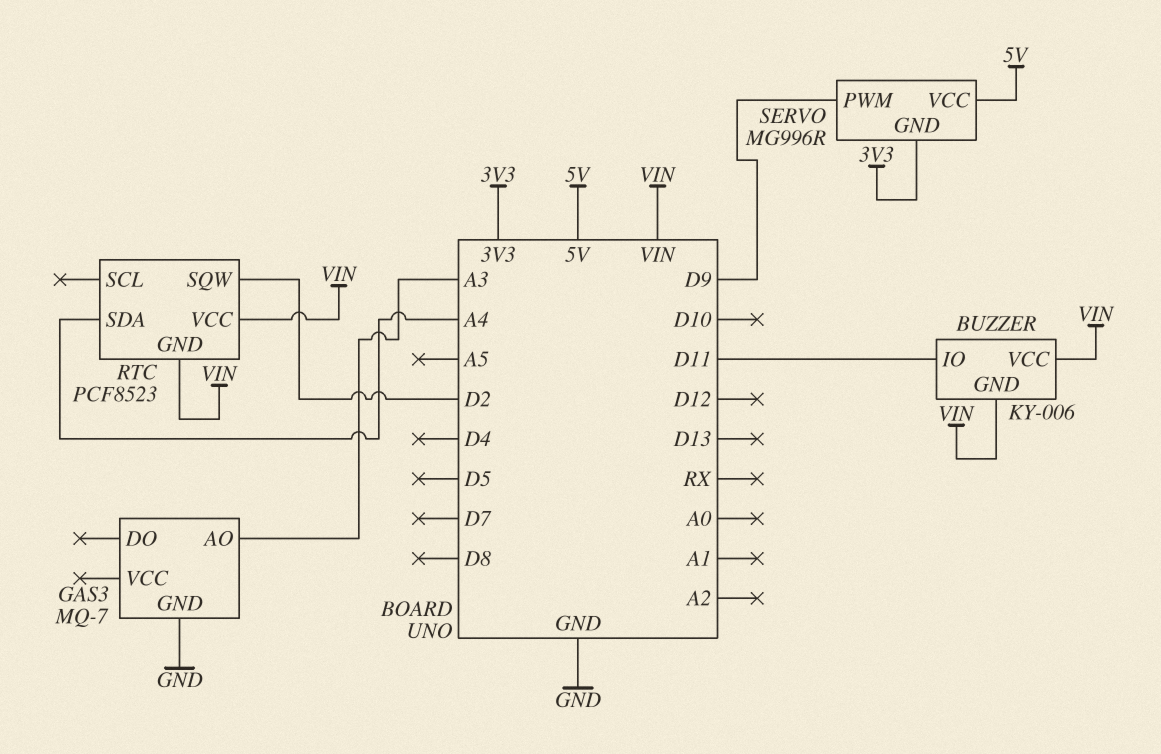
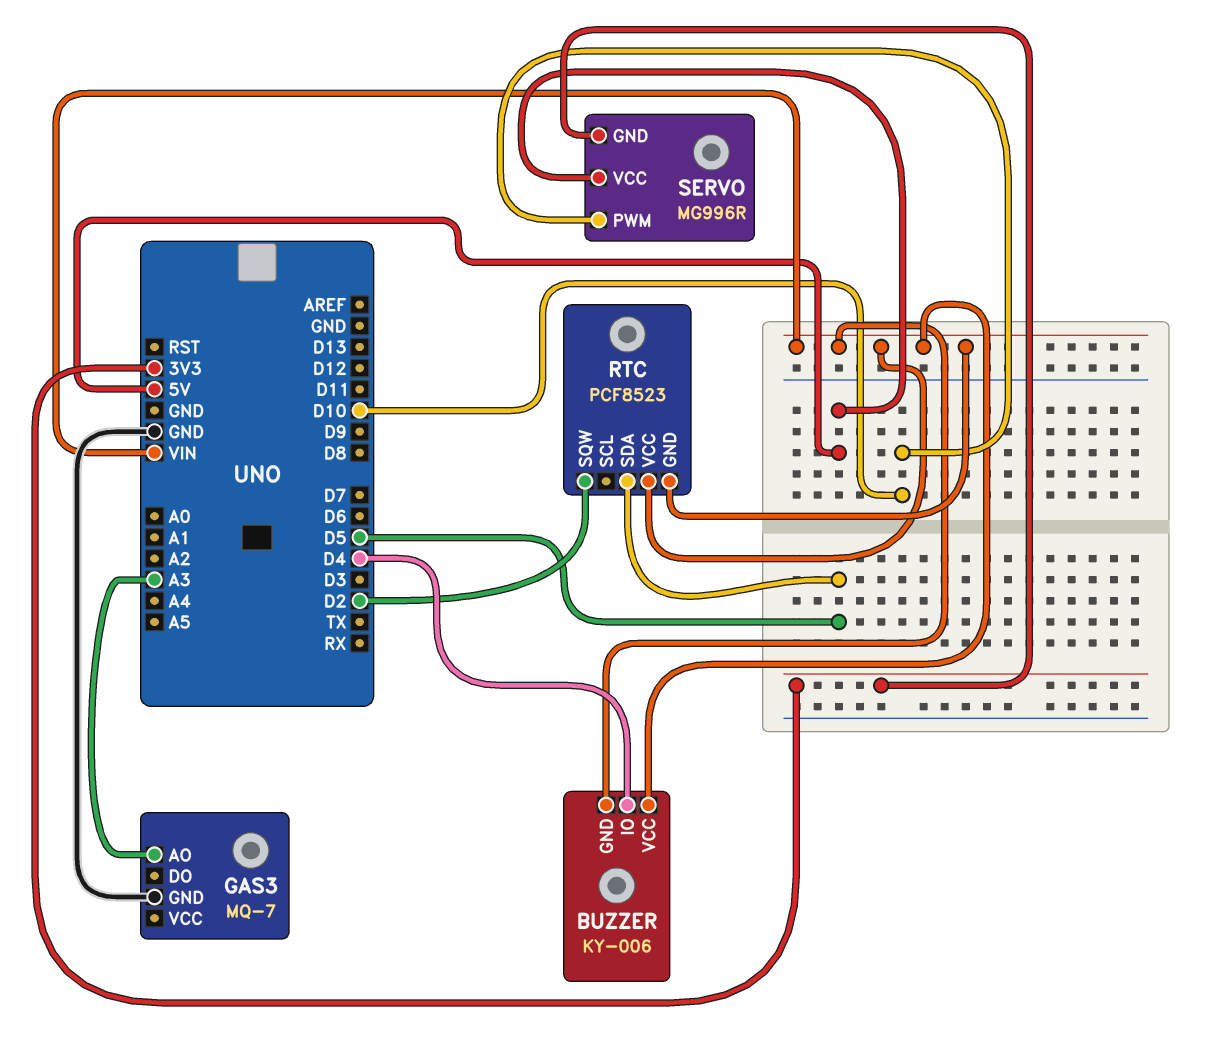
BUZZER pin IO: D11 -> D4
RTC pin SDA: A4 -> D5
SERVO pin PWM: D9 -> D10

